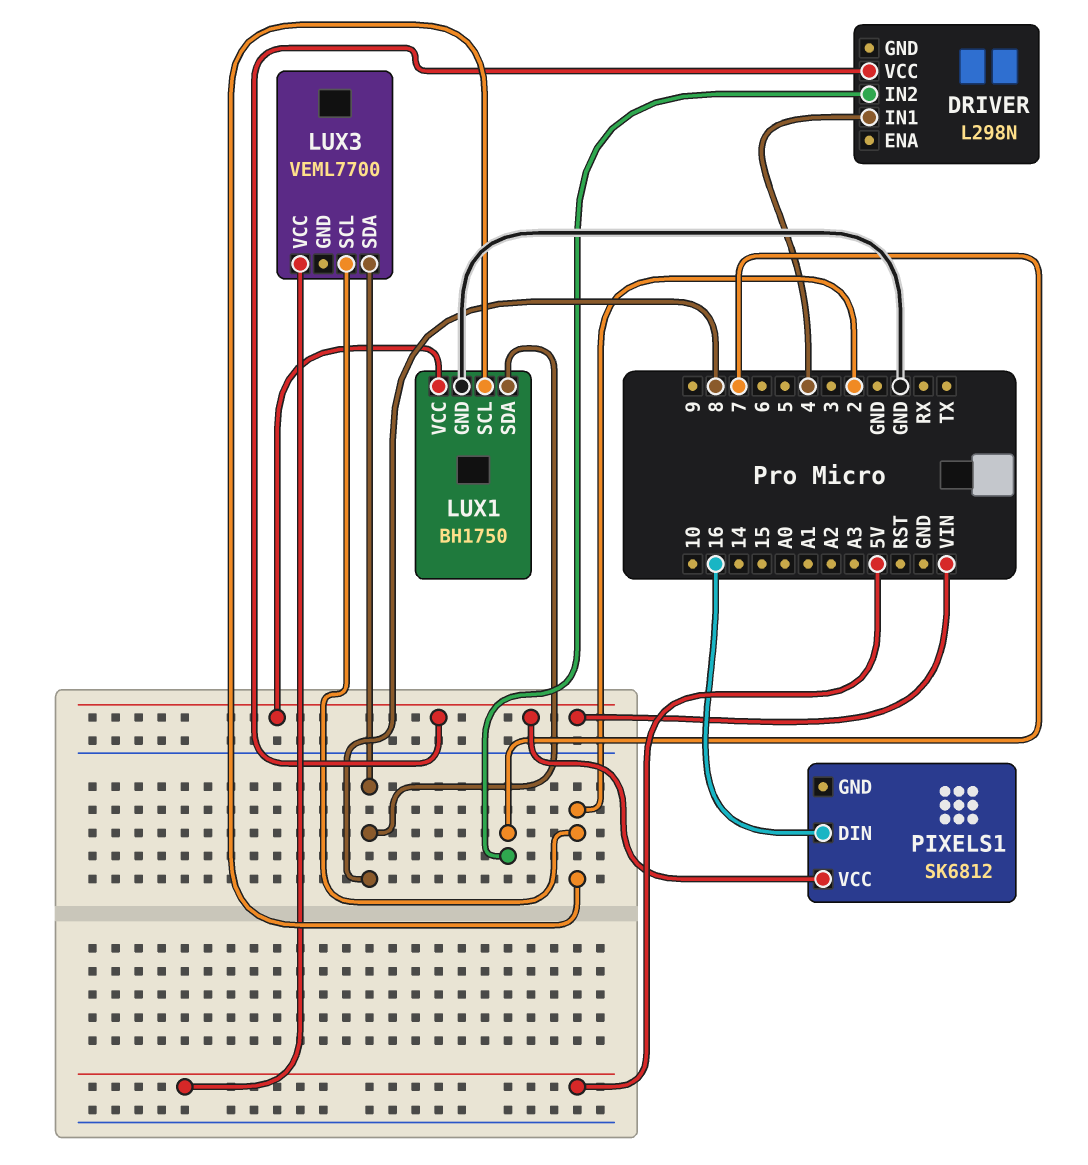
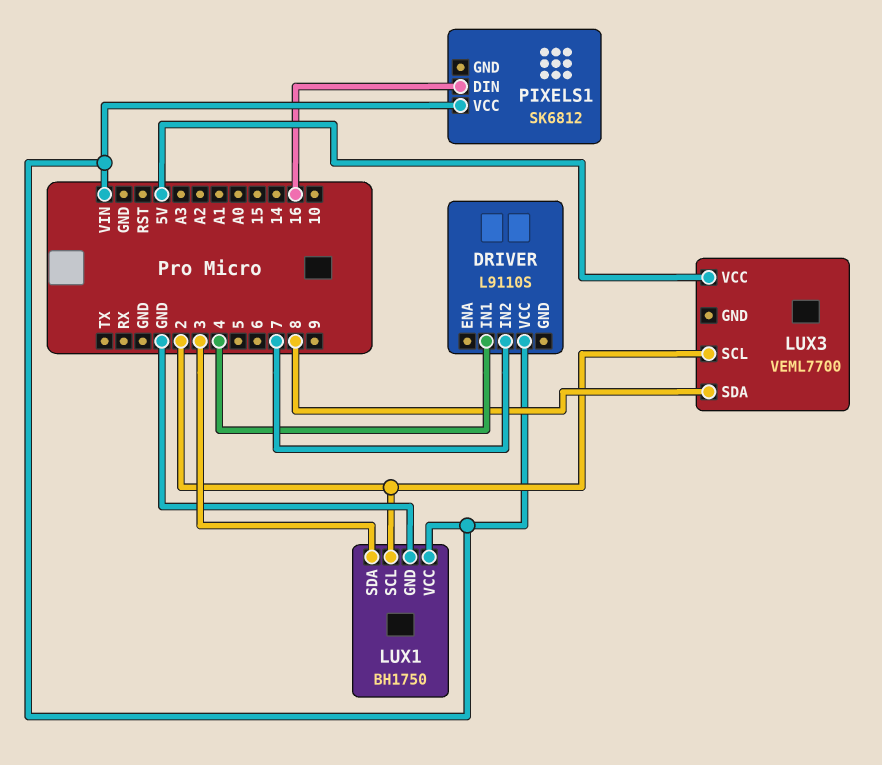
DRIVER: L298N -> L9110S
LUX1 pin SDA: 8 -> 3

